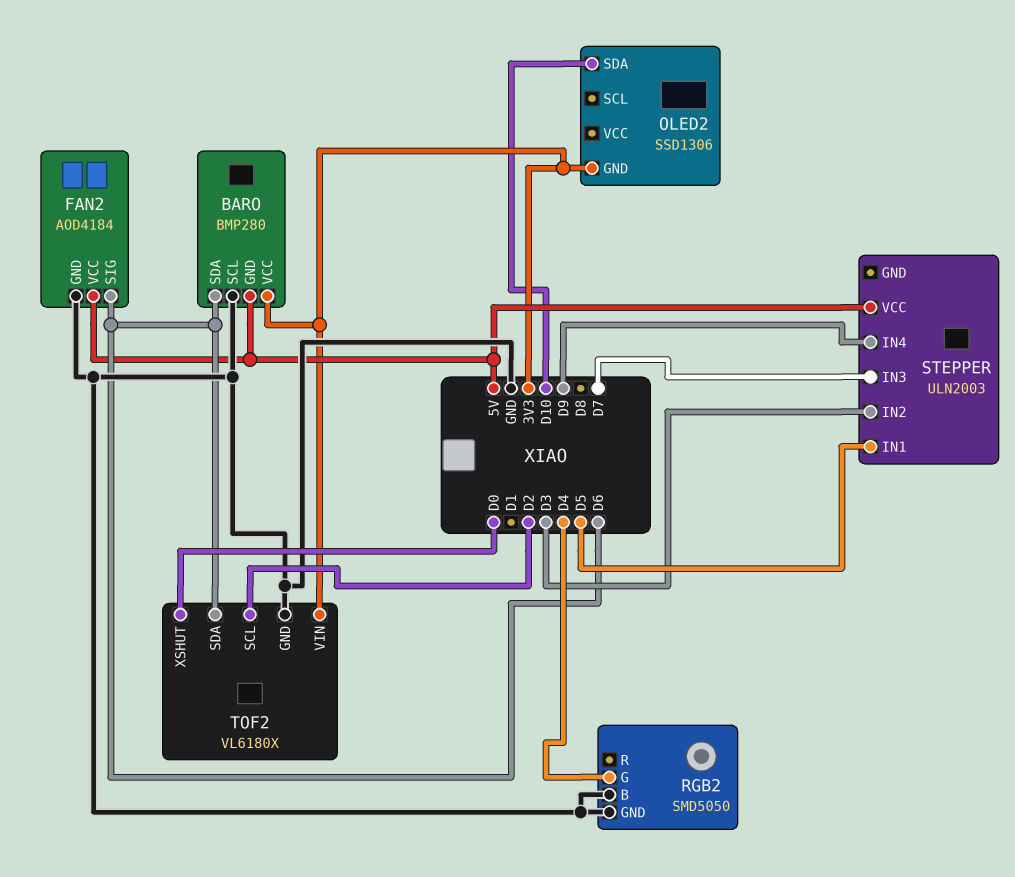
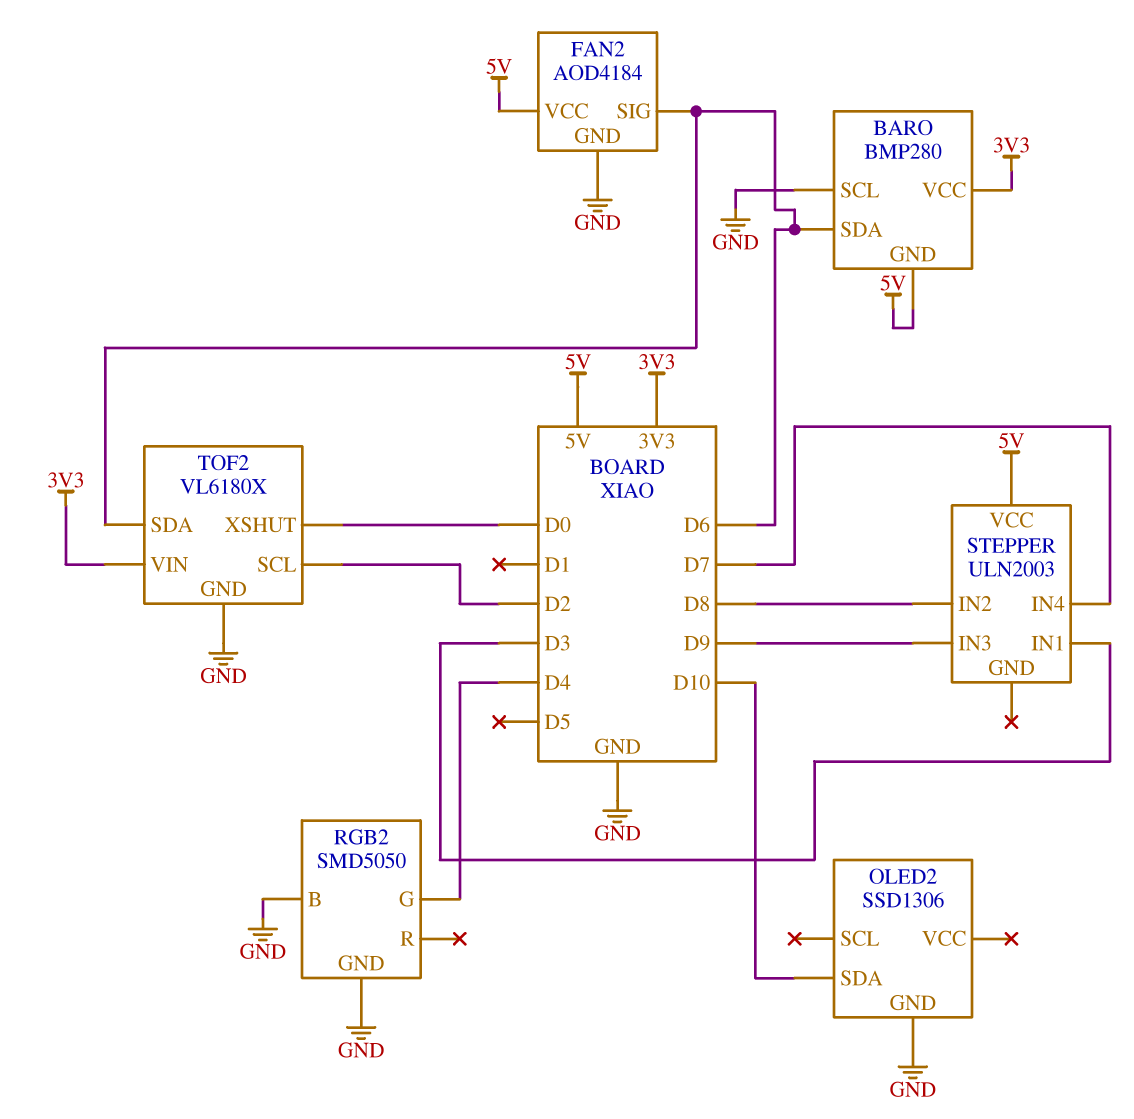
OLED2 pin GND: 3V3 -> GND
STEPPER pin IN1: D5 -> D3
STEPPER pin IN2: D3 -> D8
STEPPER pin IN3: D7 -> D9
STEPPER pin IN4: D9 -> D7

